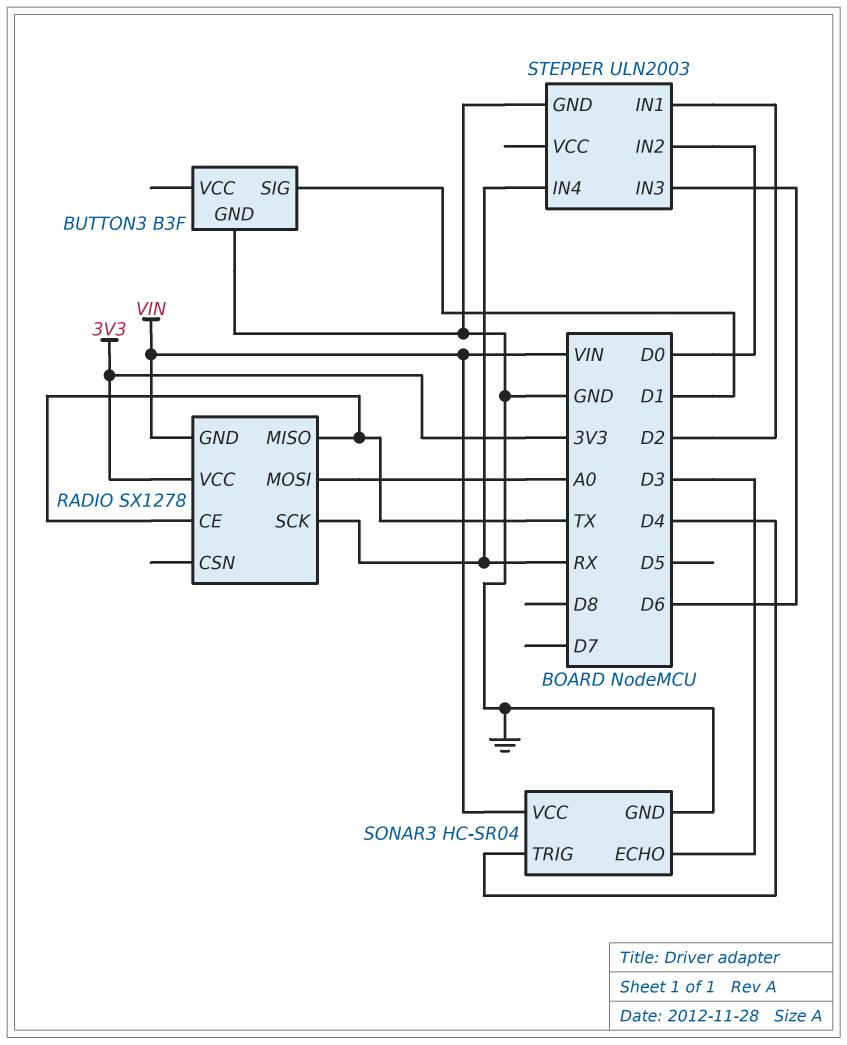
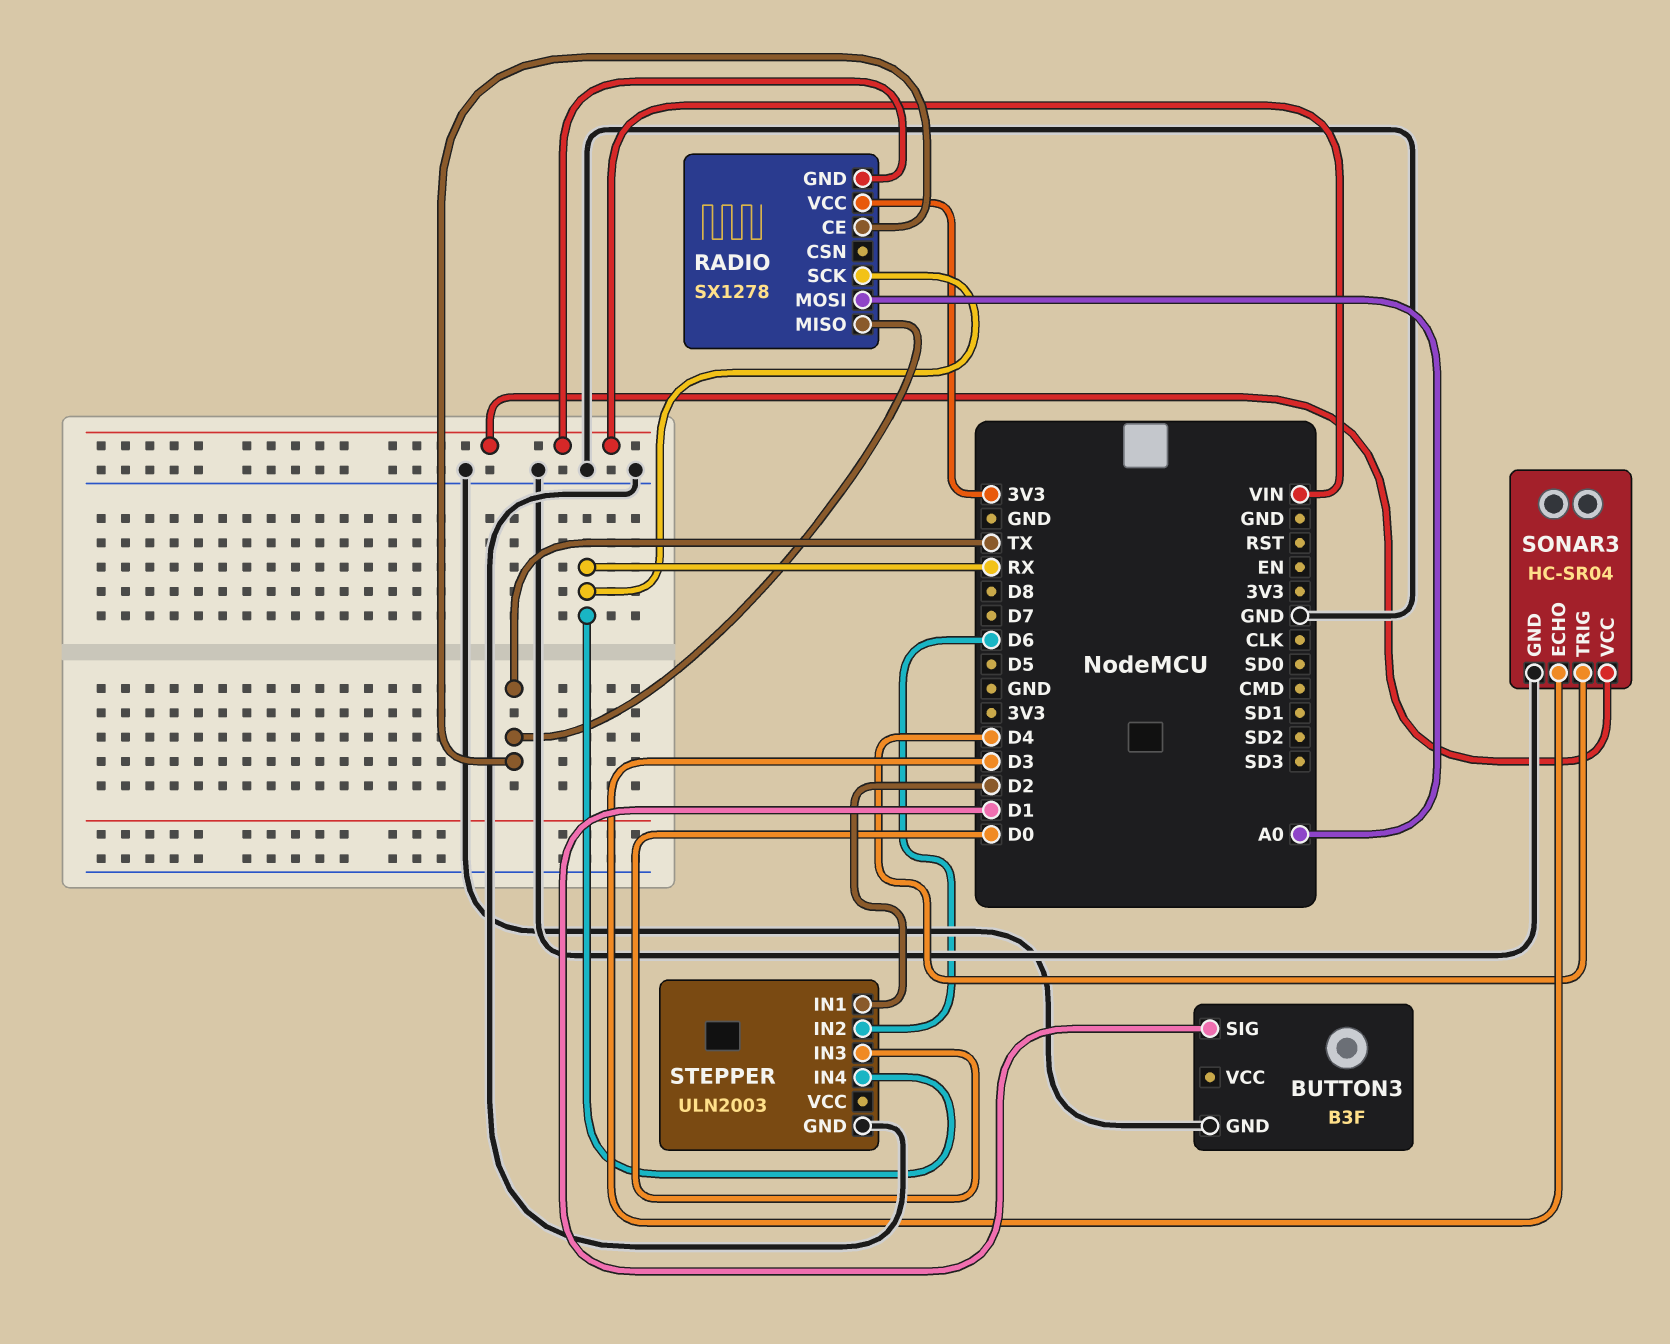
STEPPER pin IN2: D0 -> D6
STEPPER pin IN3: D6 -> D0

